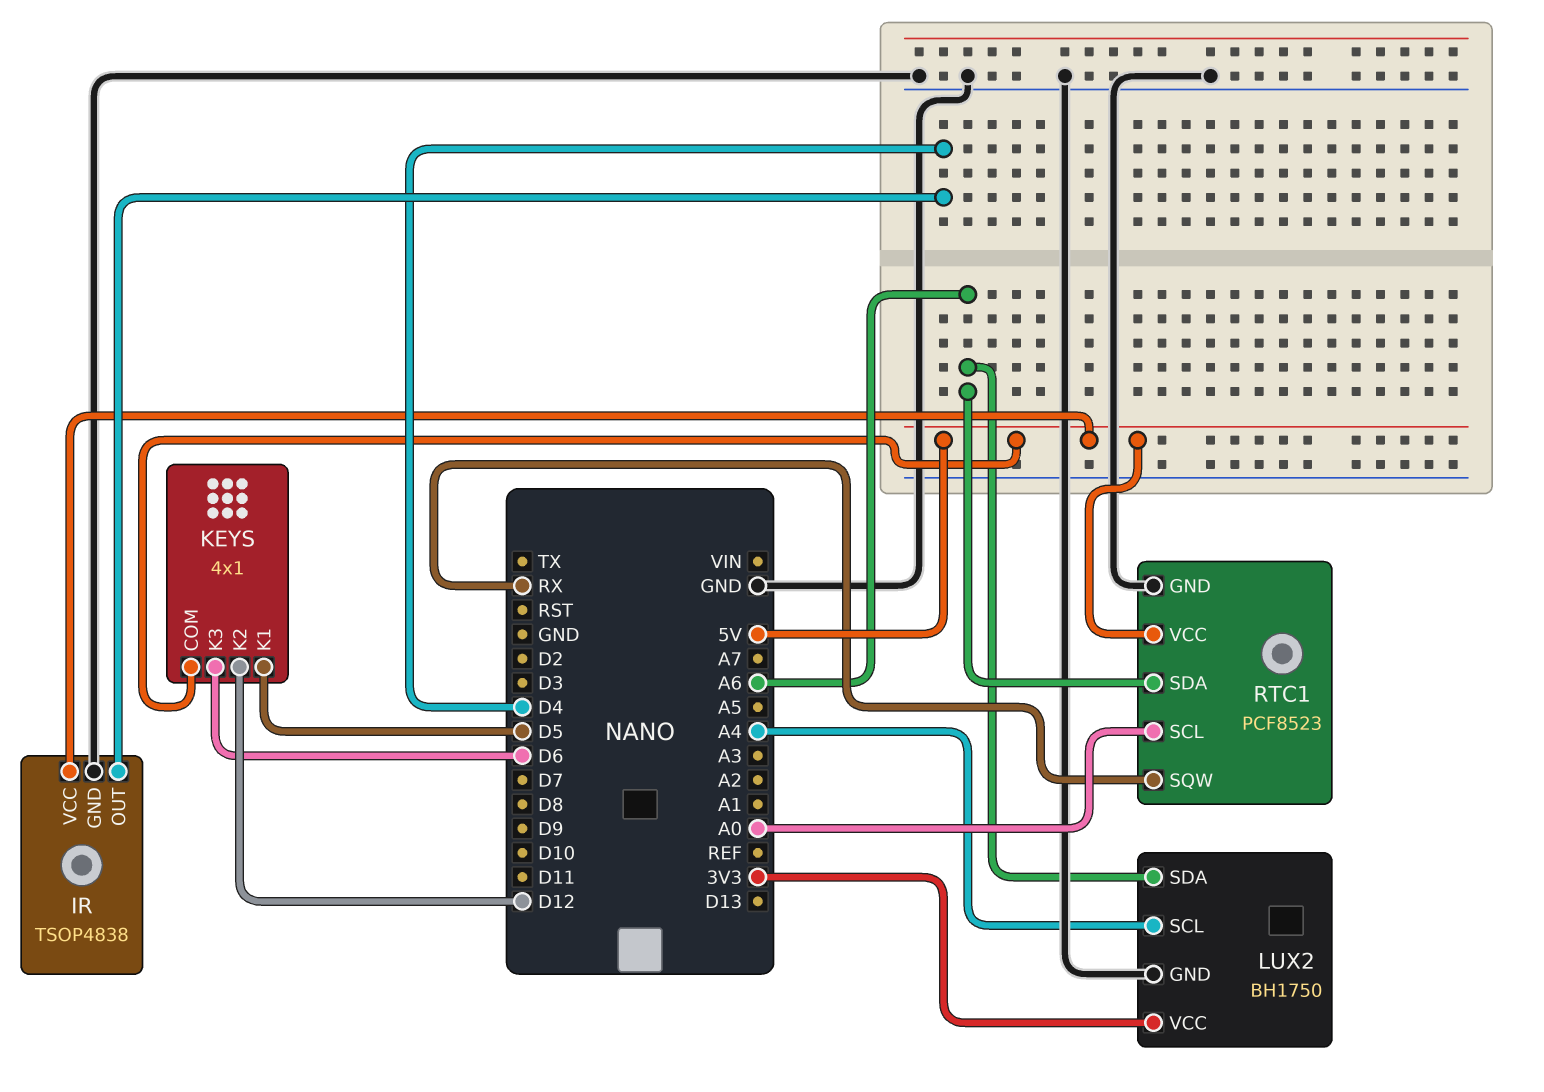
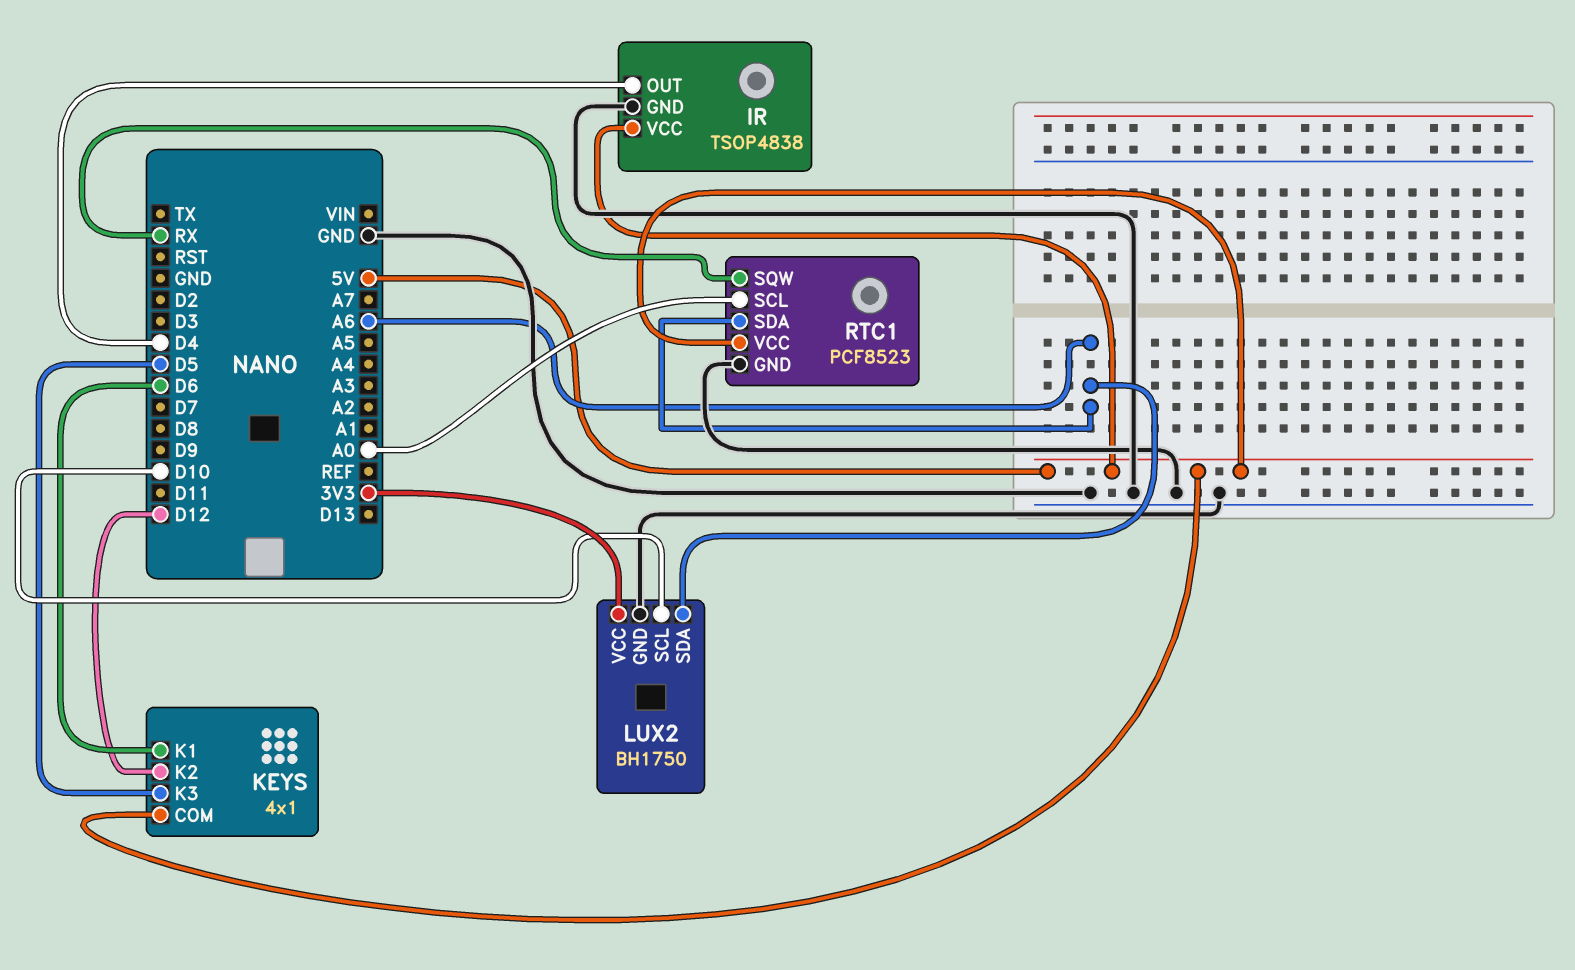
KEYS pin K1: D5 -> D6
KEYS pin K3: D6 -> D5
LUX2 pin SCL: A4 -> D10

